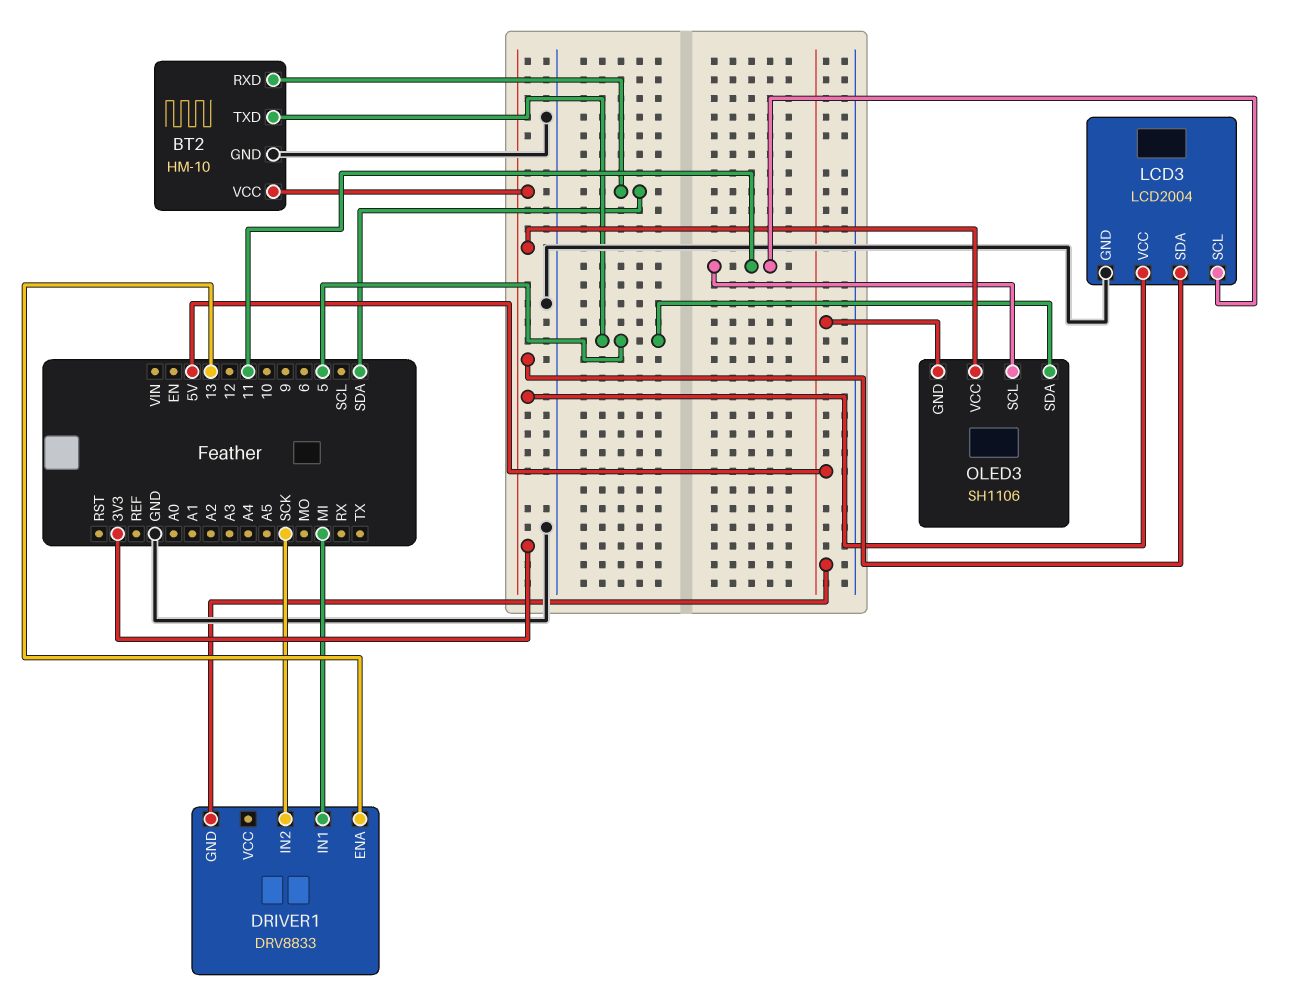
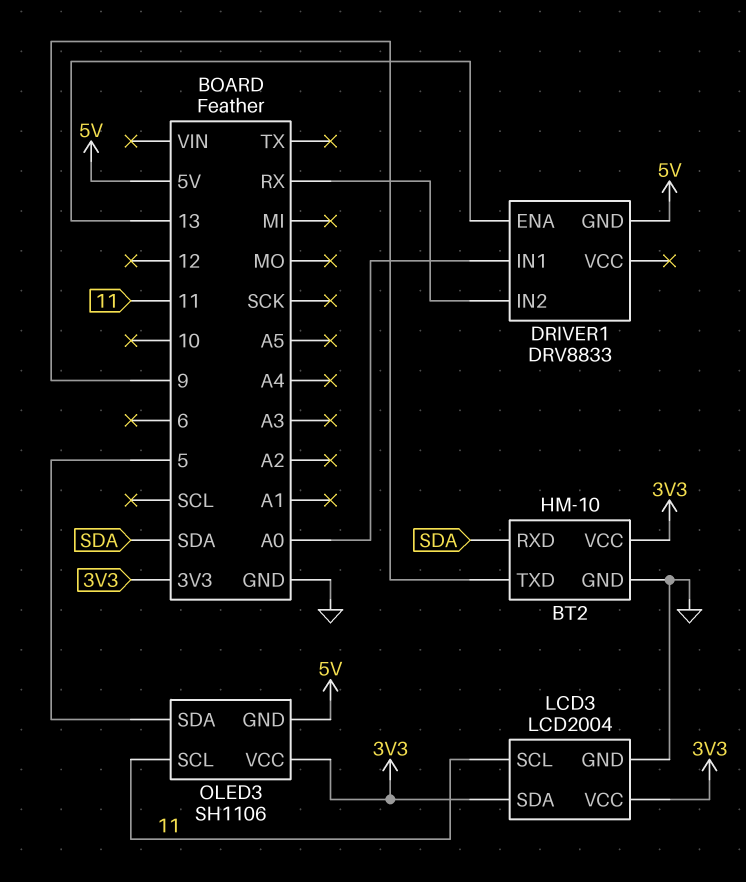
BT2 pin TXD: 5 -> 9
DRIVER1 pin IN1: MI -> A0
DRIVER1 pin IN2: SCK -> RX

